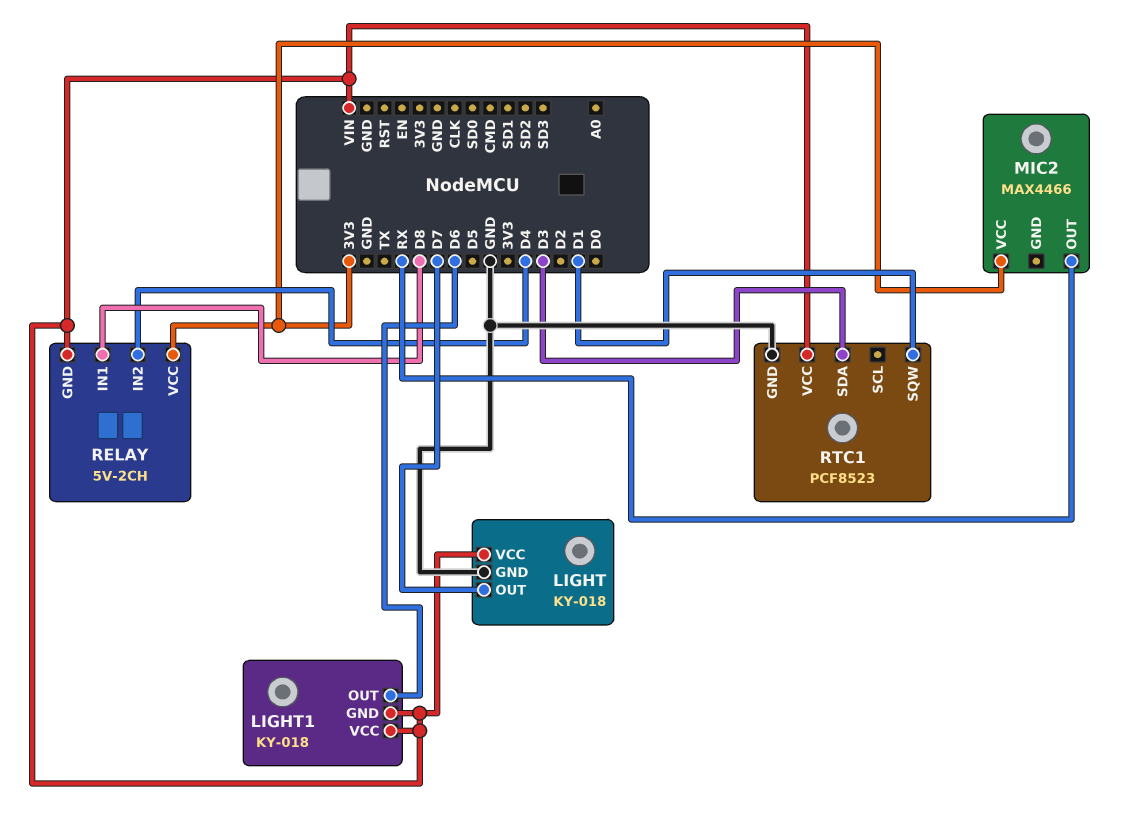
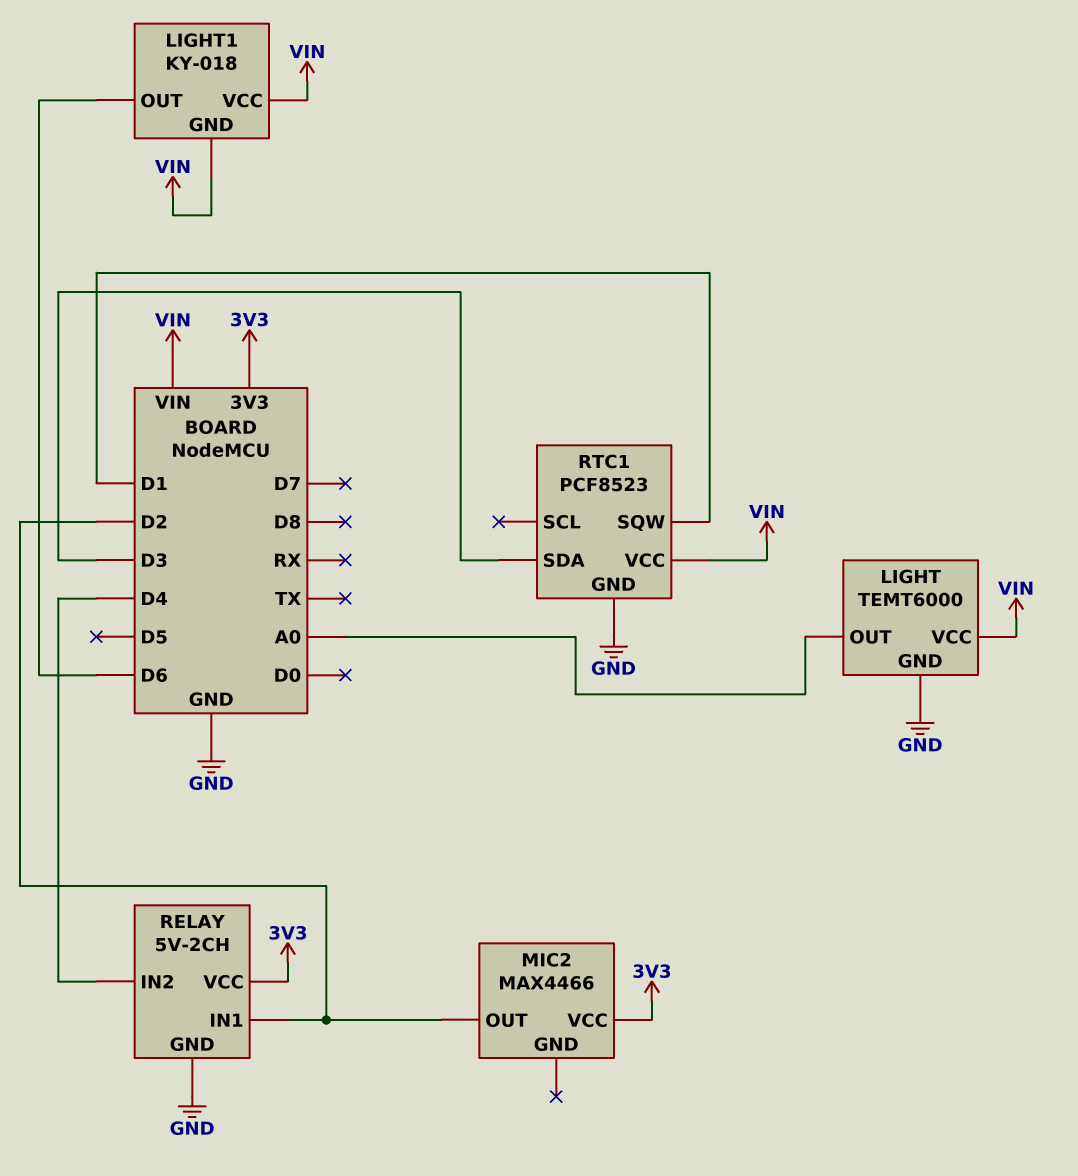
LIGHT: KY-018 -> TEMT6000
LIGHT pin OUT: D7 -> A0
MIC2 pin OUT: RX -> D2
RELAY pin GND: VIN -> GND
RELAY pin IN1: D8 -> D2

